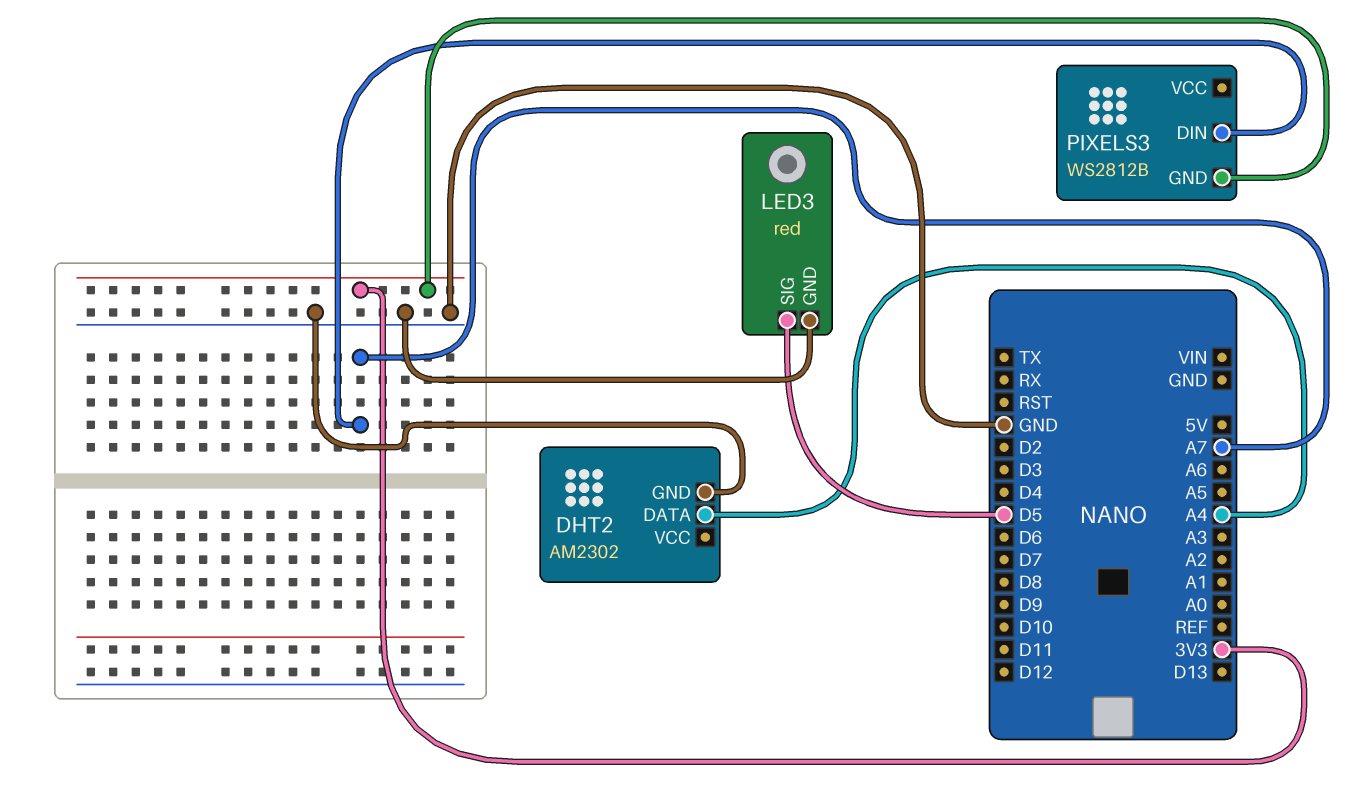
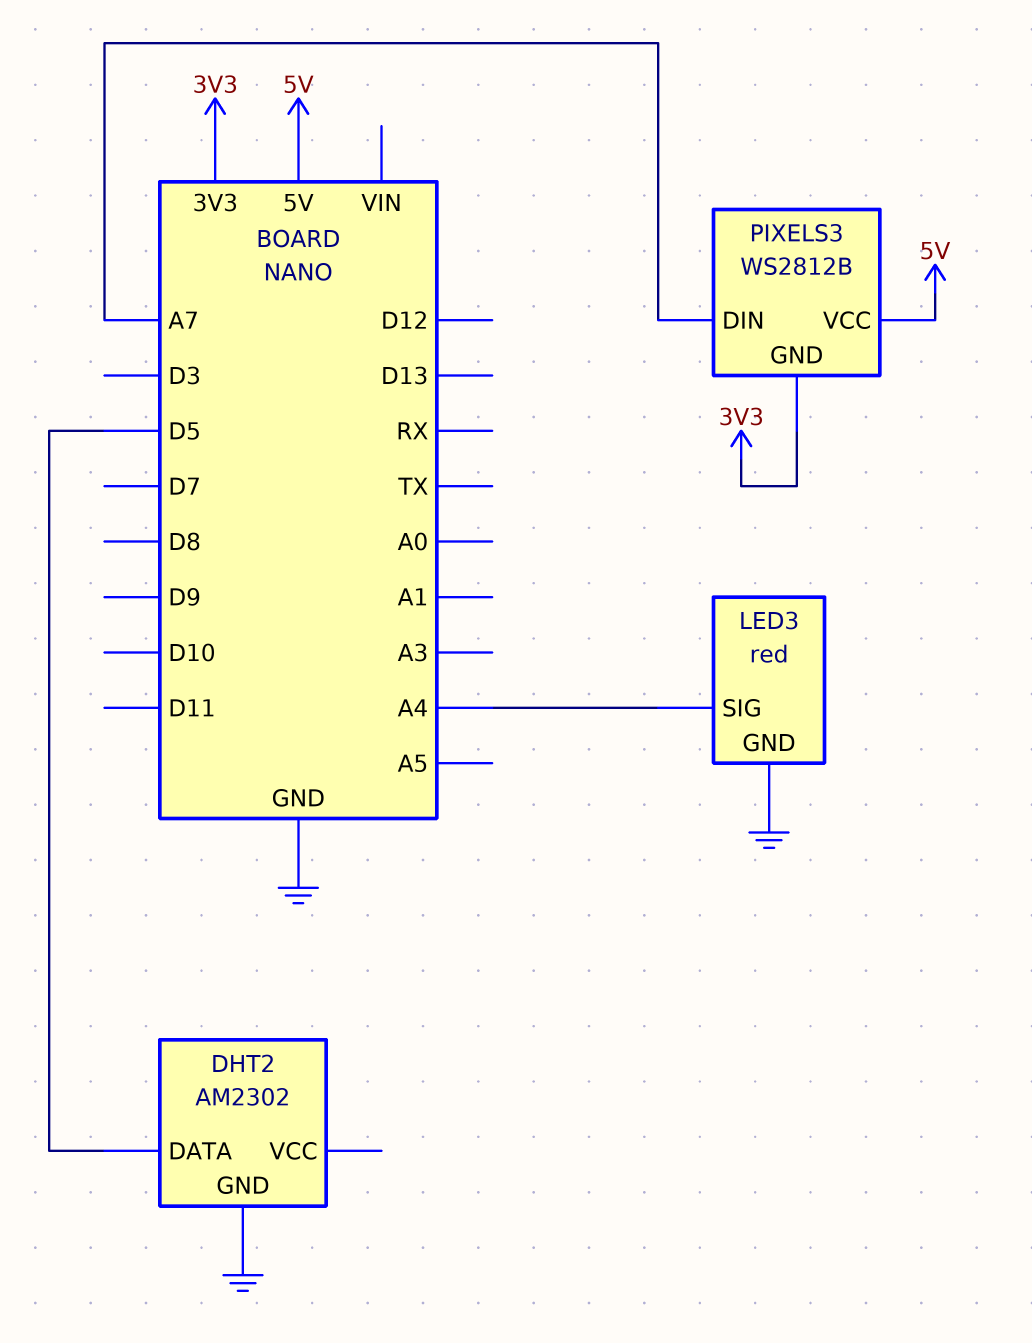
DHT2 pin DATA: A4 -> D5
LED3 pin SIG: D5 -> A4
PIXELS3 pin VCC: none -> 5V

